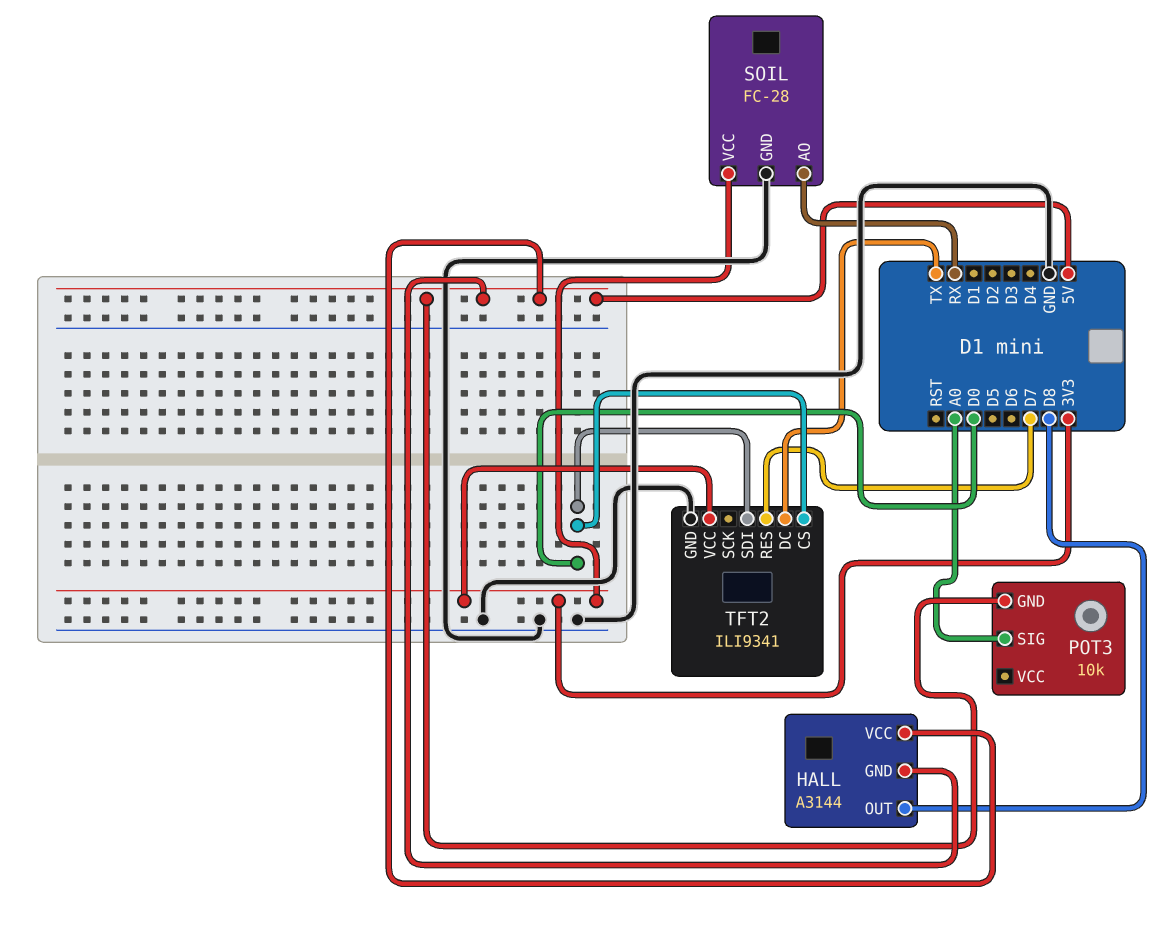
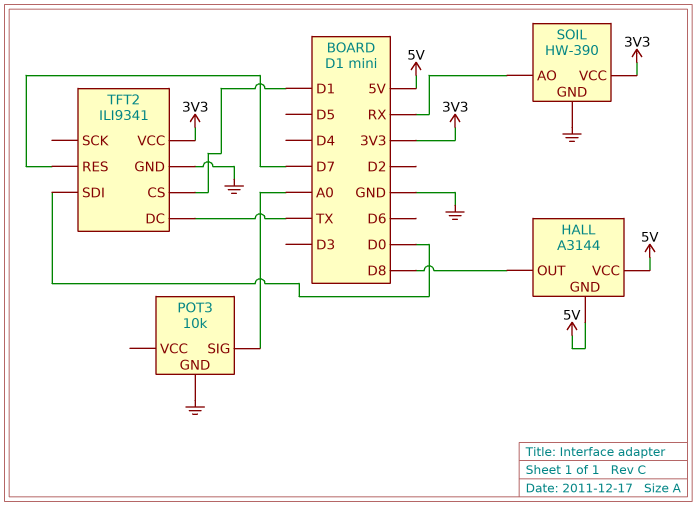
POT3 pin GND: 5V -> GND
SOIL: FC-28 -> HW-390
TFT2 pin CS: D0 -> D1

